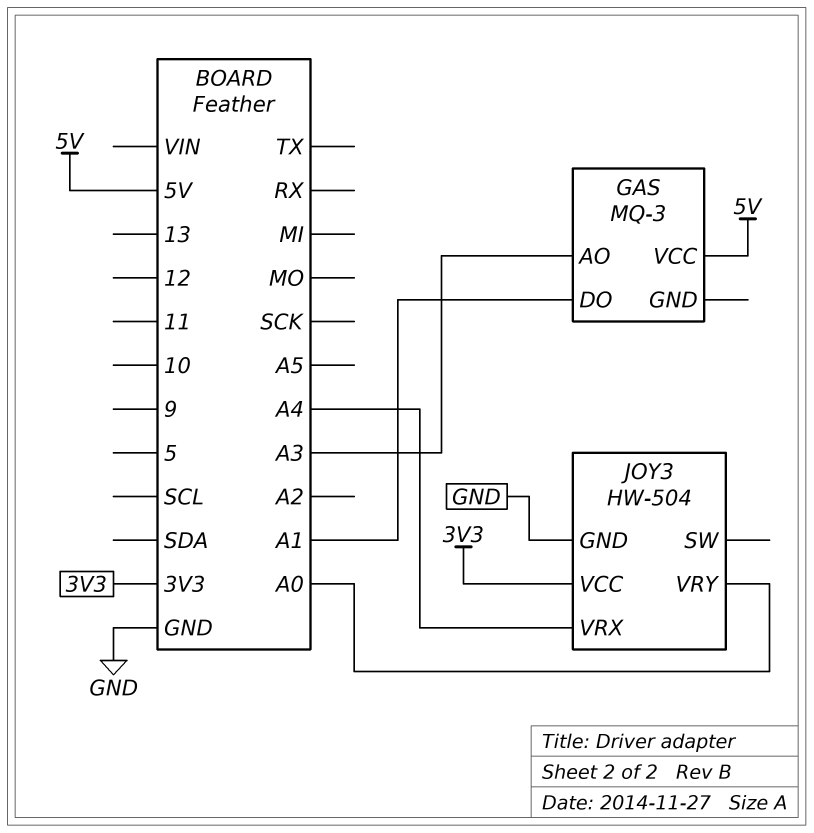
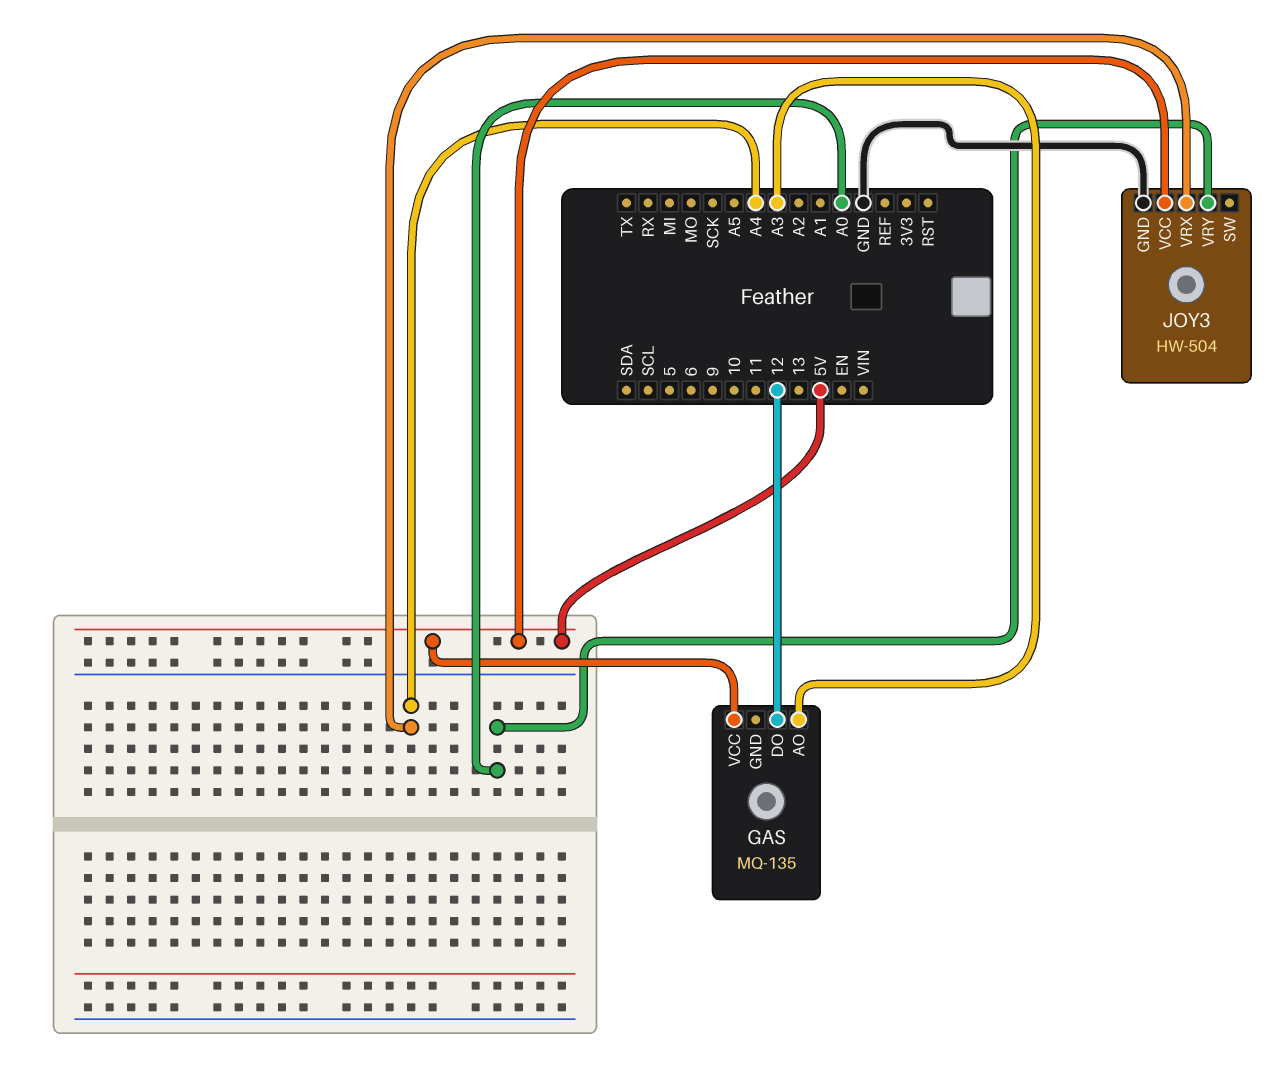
GAS: MQ-3 -> MQ-135
GAS pin DO: A1 -> 12
JOY3 pin VCC: 3V3 -> 5V

